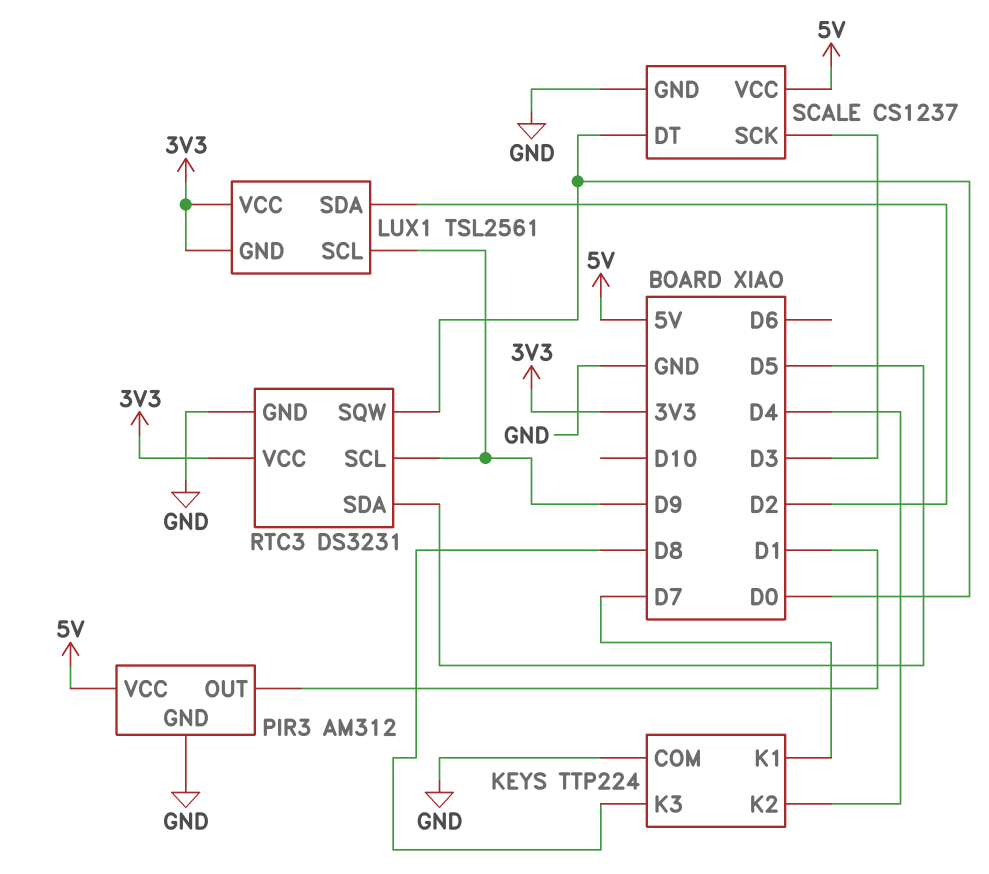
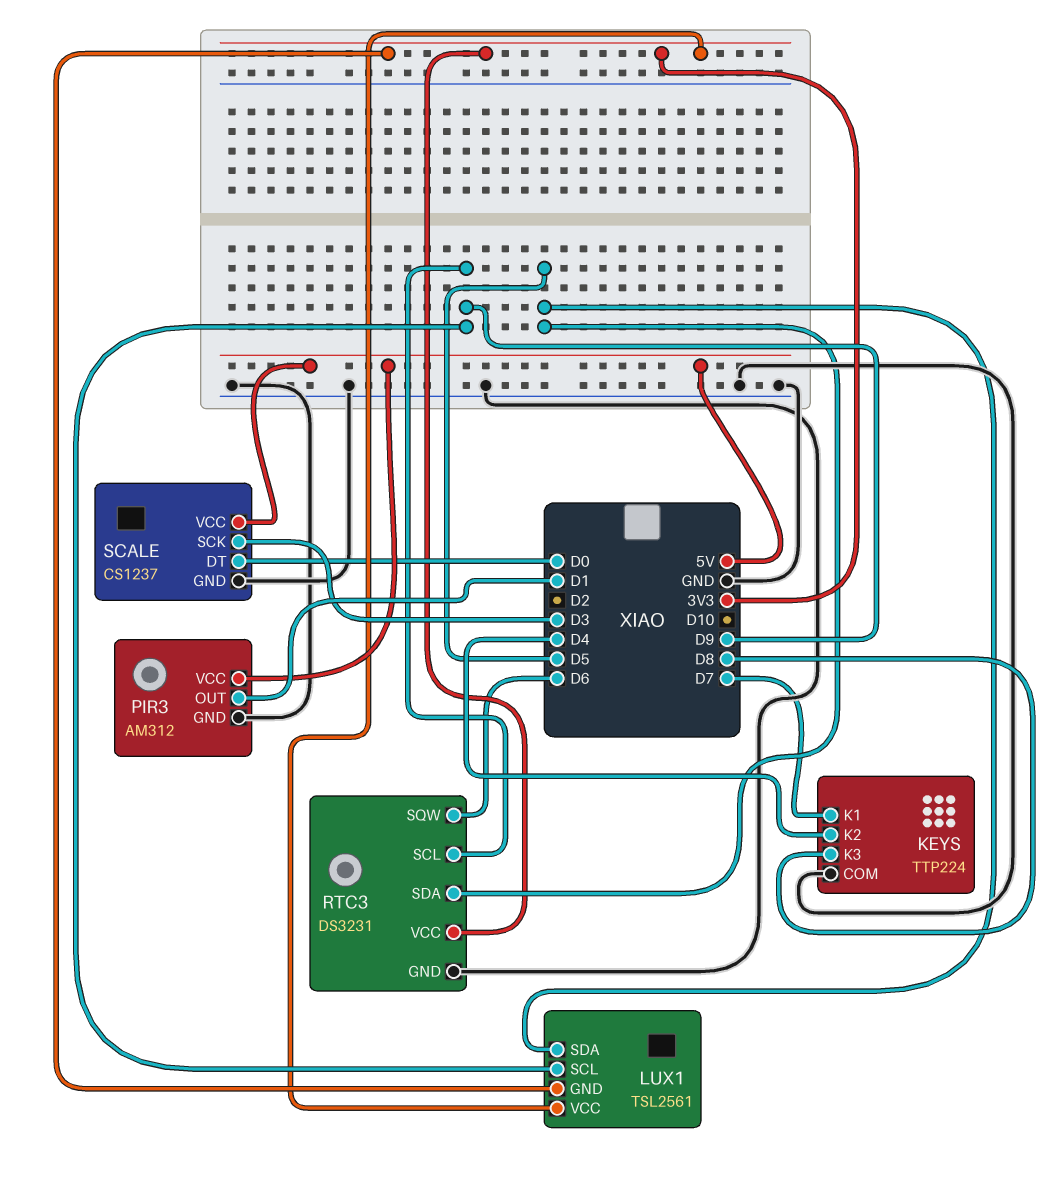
LUX1 pin SDA: D2 -> D5
RTC3 pin SQW: D0 -> D6

